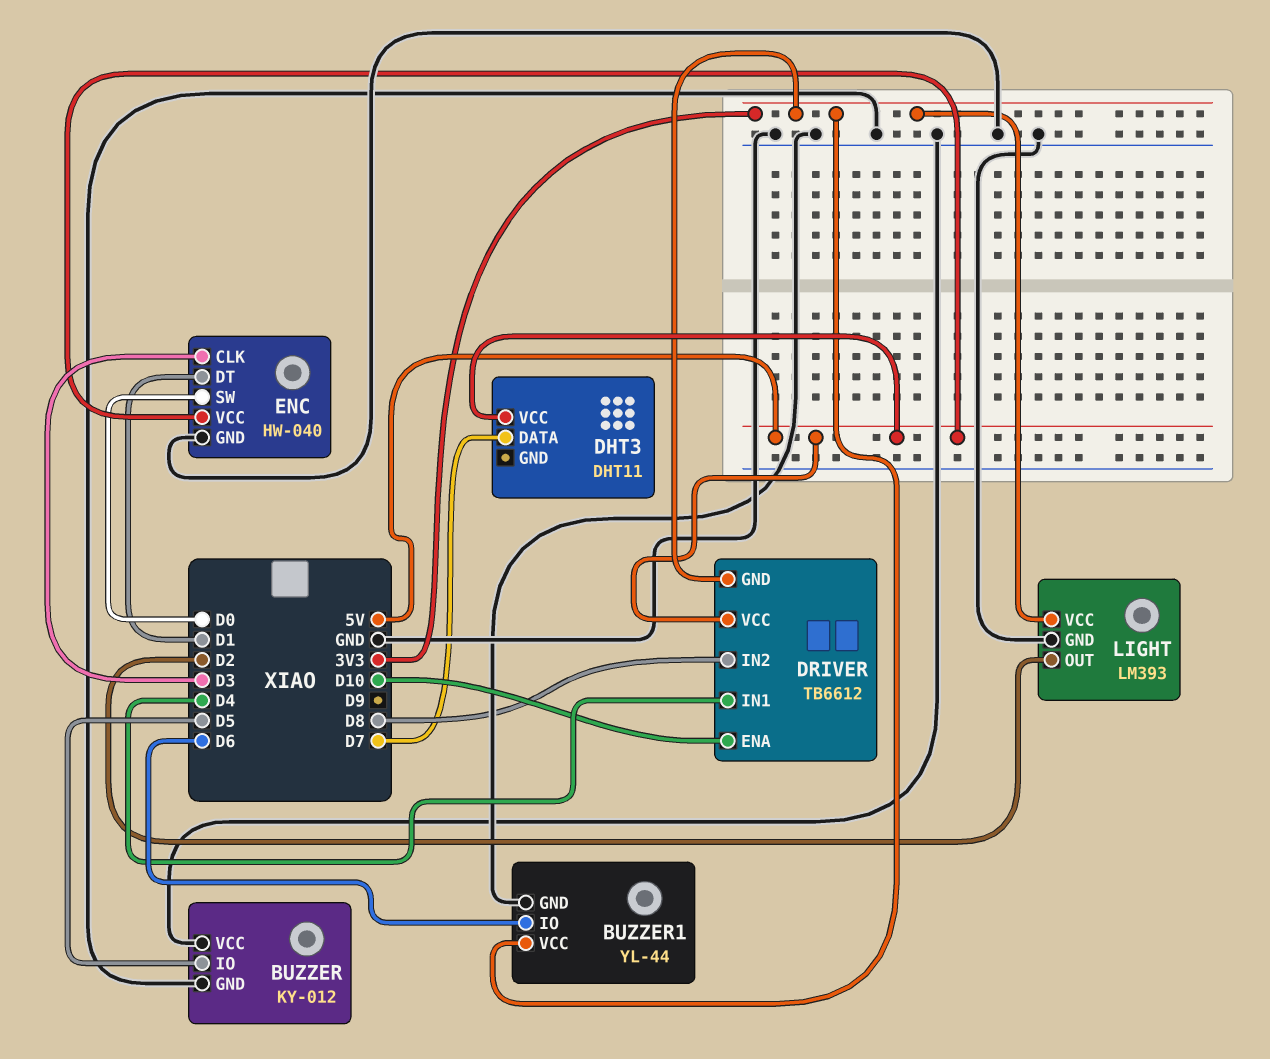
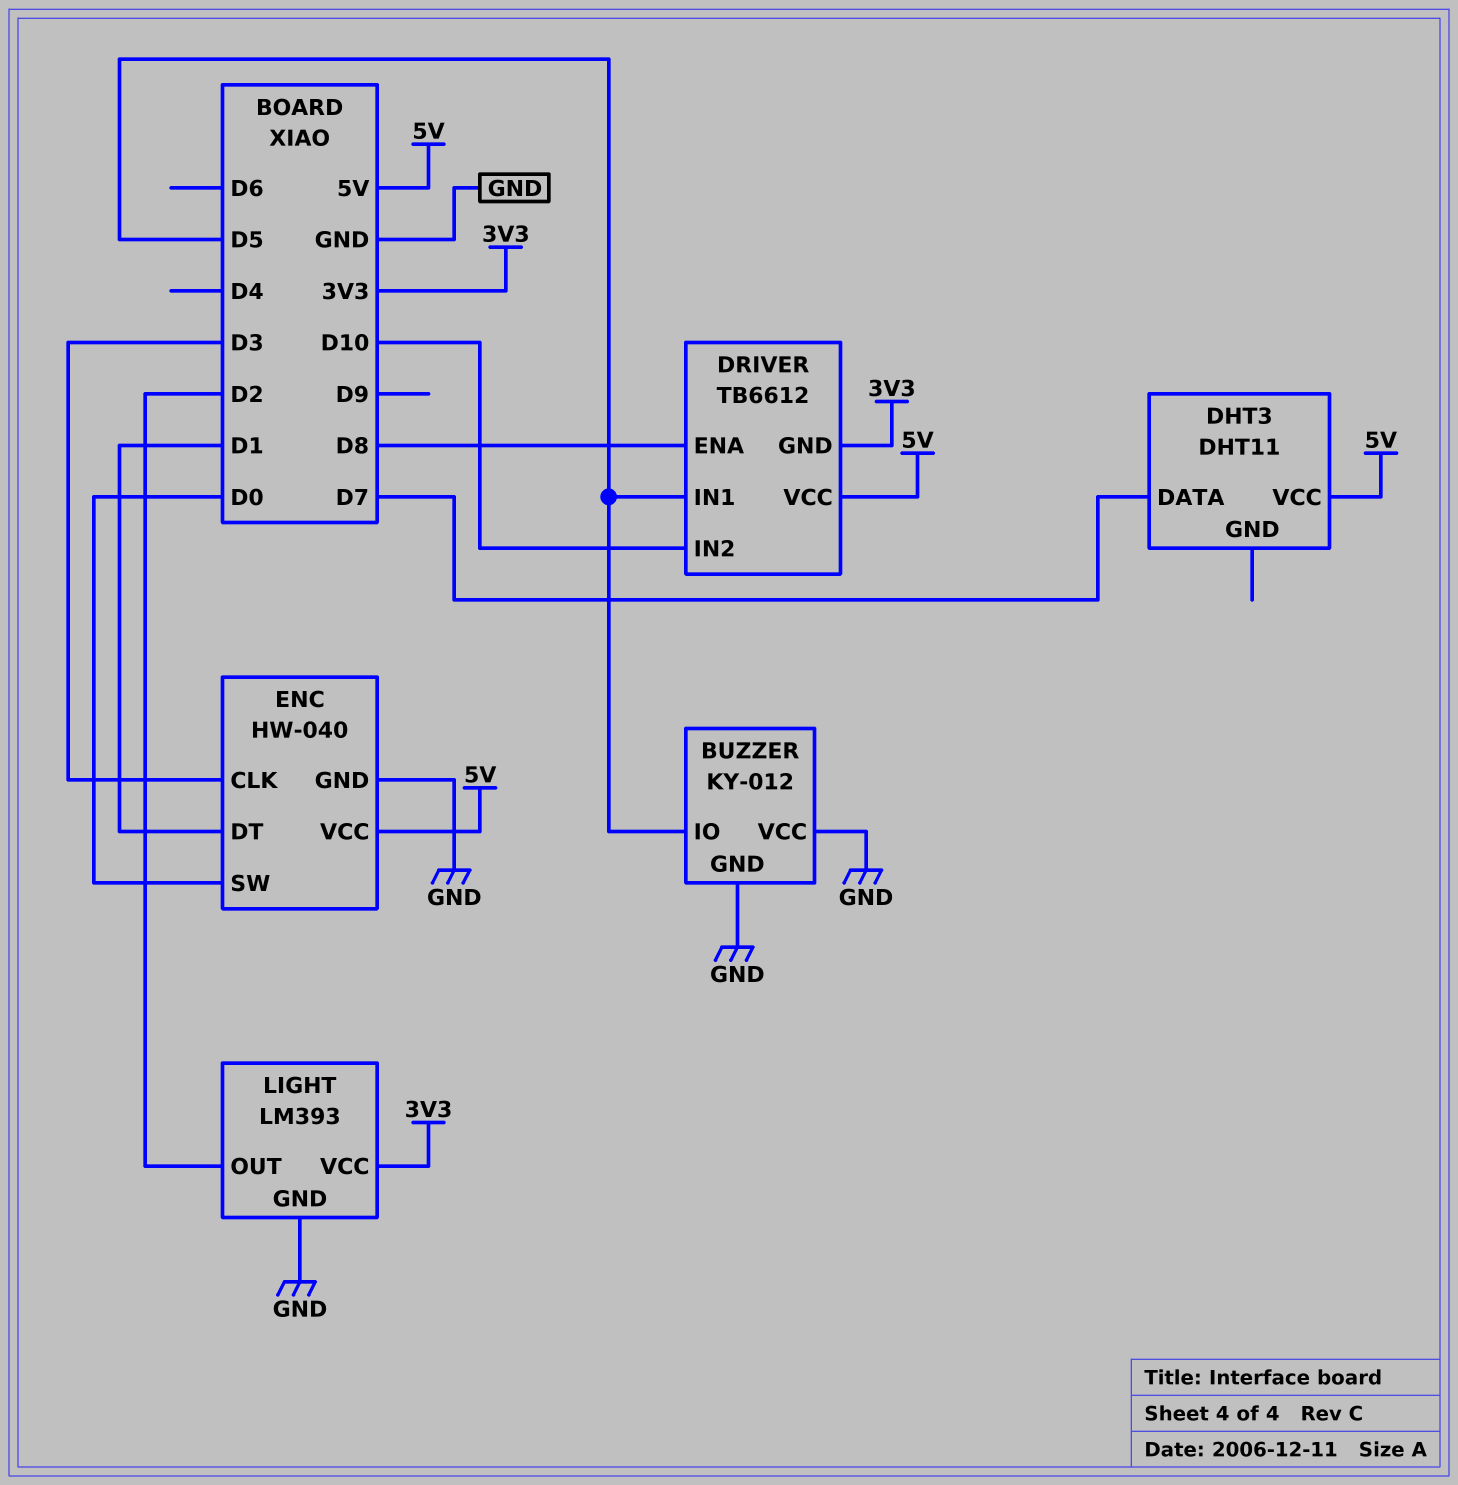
BUZZER1: YL-44 -> none
BUZZER1 pin GND: GND -> none
BUZZER1 pin IO: D6 -> none
BUZZER1 pin VCC: 3V3 -> none
DRIVER pin ENA: D10 -> D8
DRIVER pin IN1: D4 -> D5
DRIVER pin IN2: D8 -> D10

